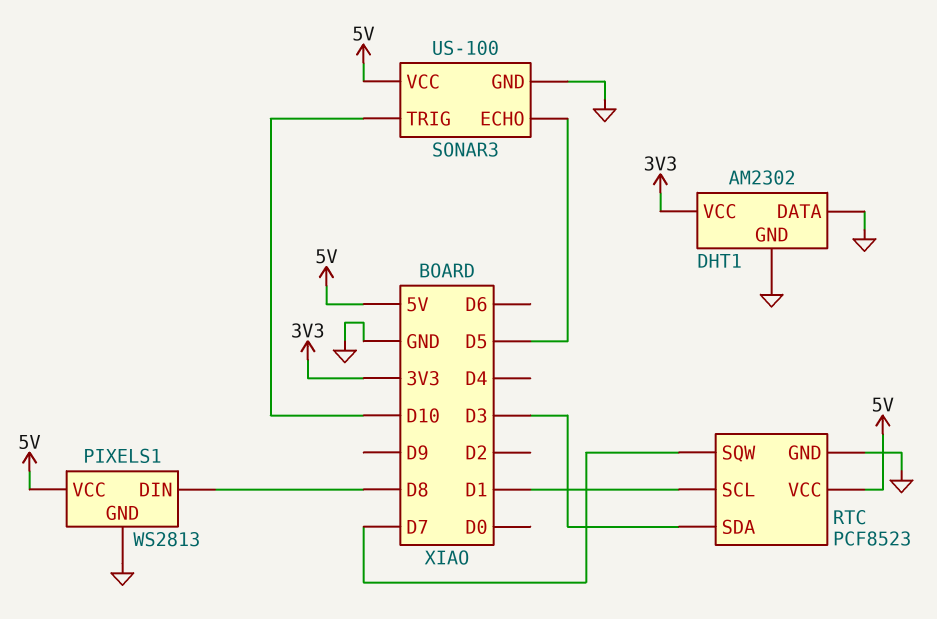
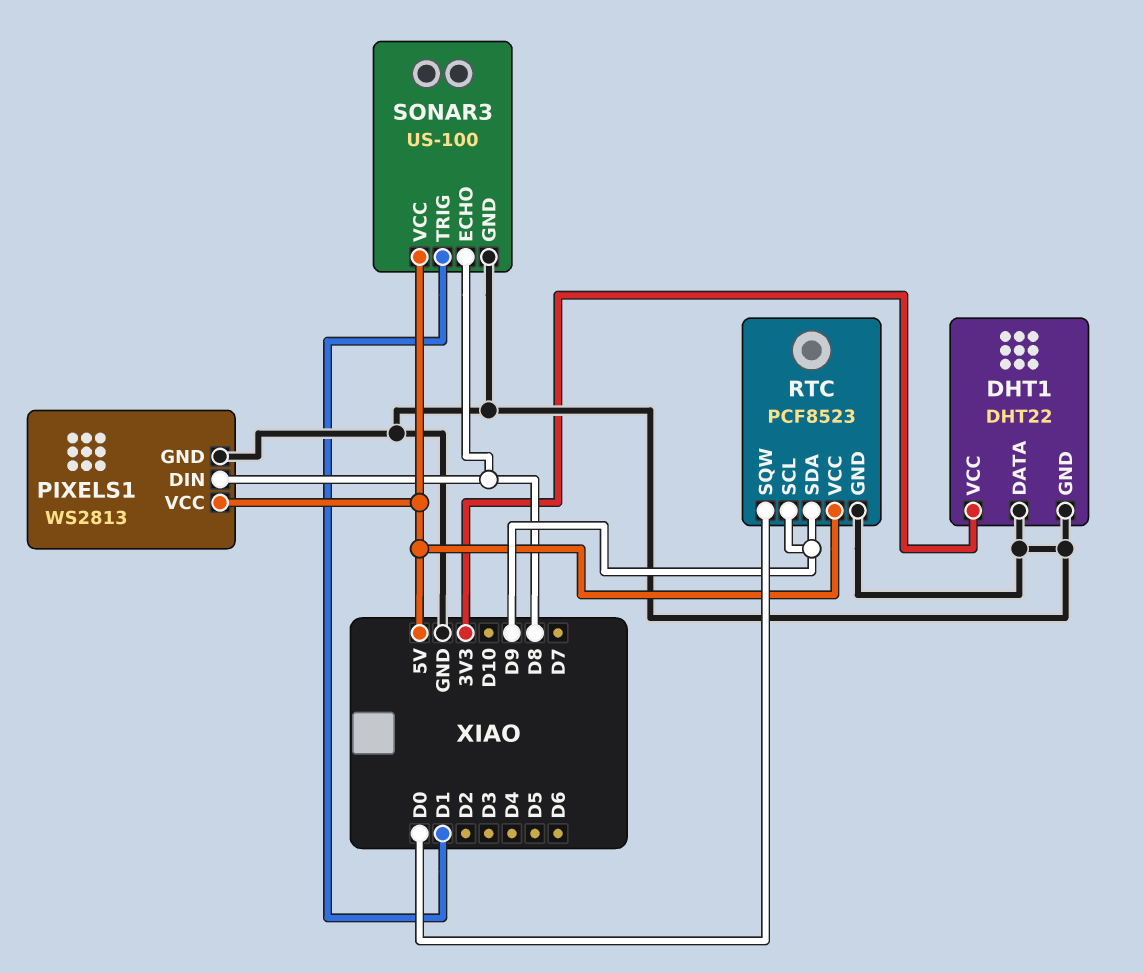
DHT1: AM2302 -> DHT22
RTC pin SCL: D1 -> D9
RTC pin SDA: D3 -> D9
RTC pin SQW: D7 -> D0
SONAR3 pin ECHO: D5 -> D8
SONAR3 pin TRIG: D10 -> D1

